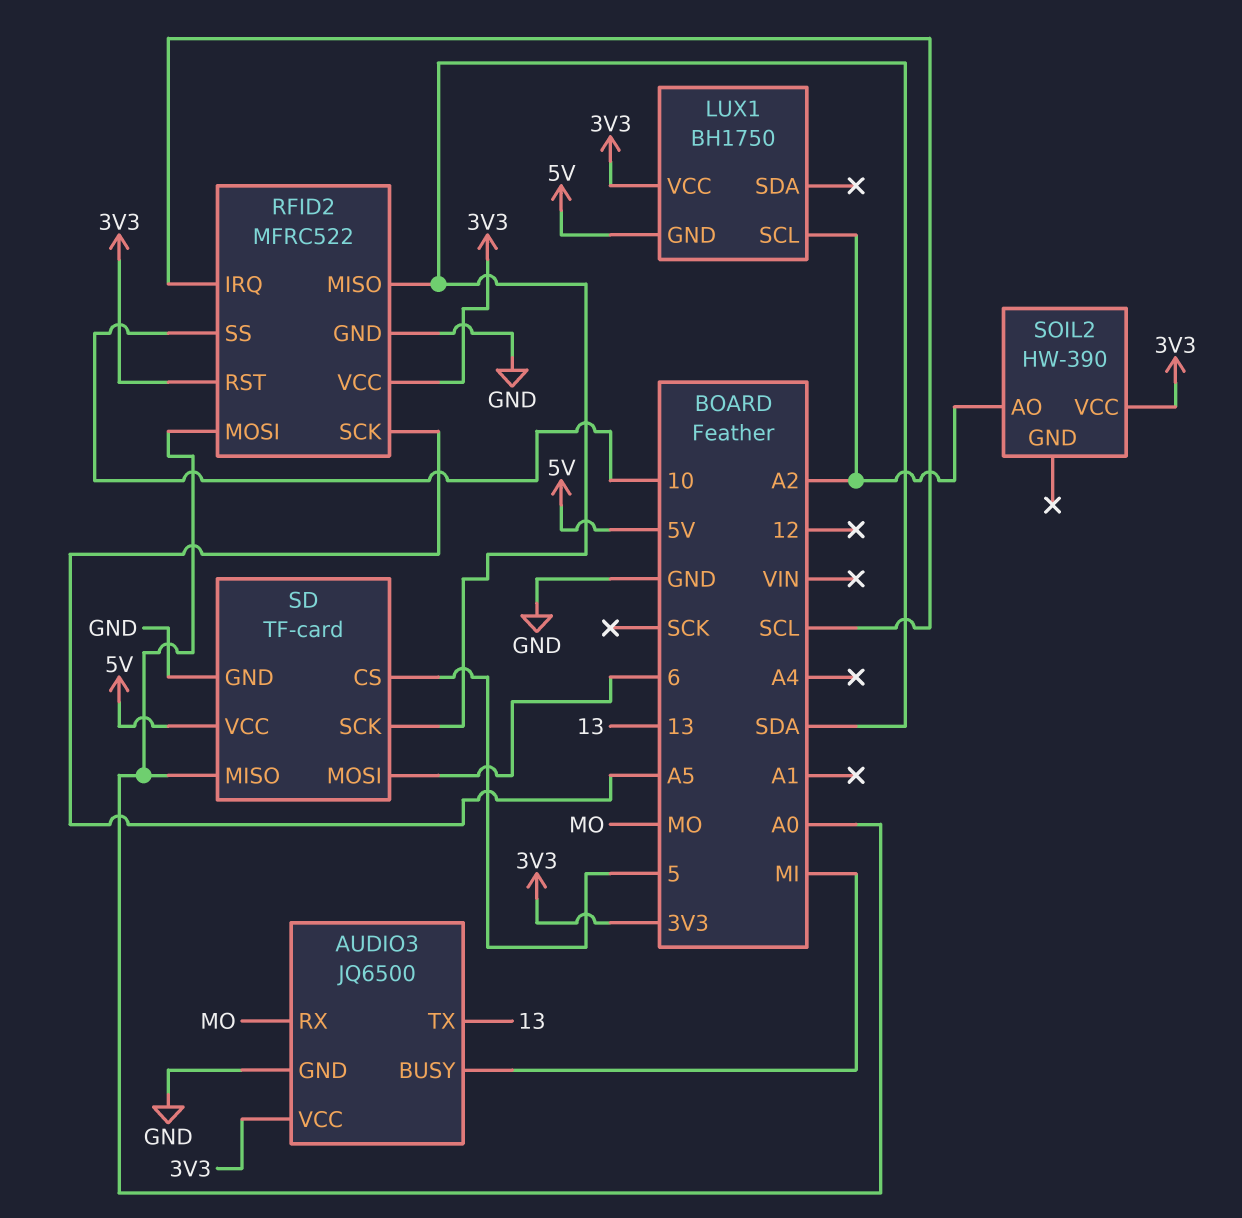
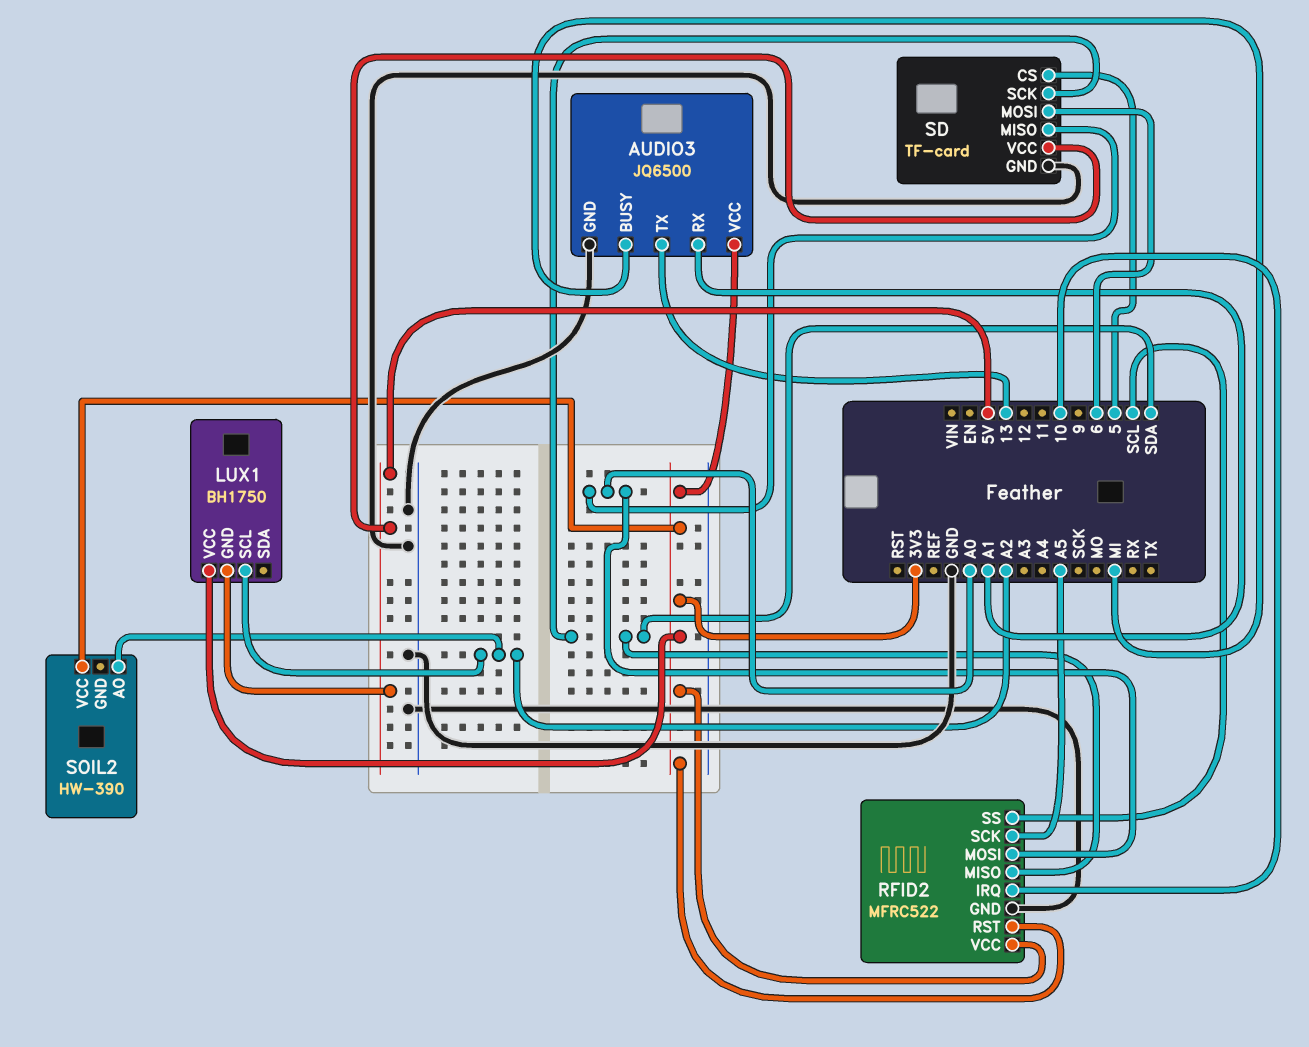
AUDIO3 pin RX: MO -> A1
RFID2 pin IRQ: SCL -> 10
RFID2 pin SS: 10 -> SCL

